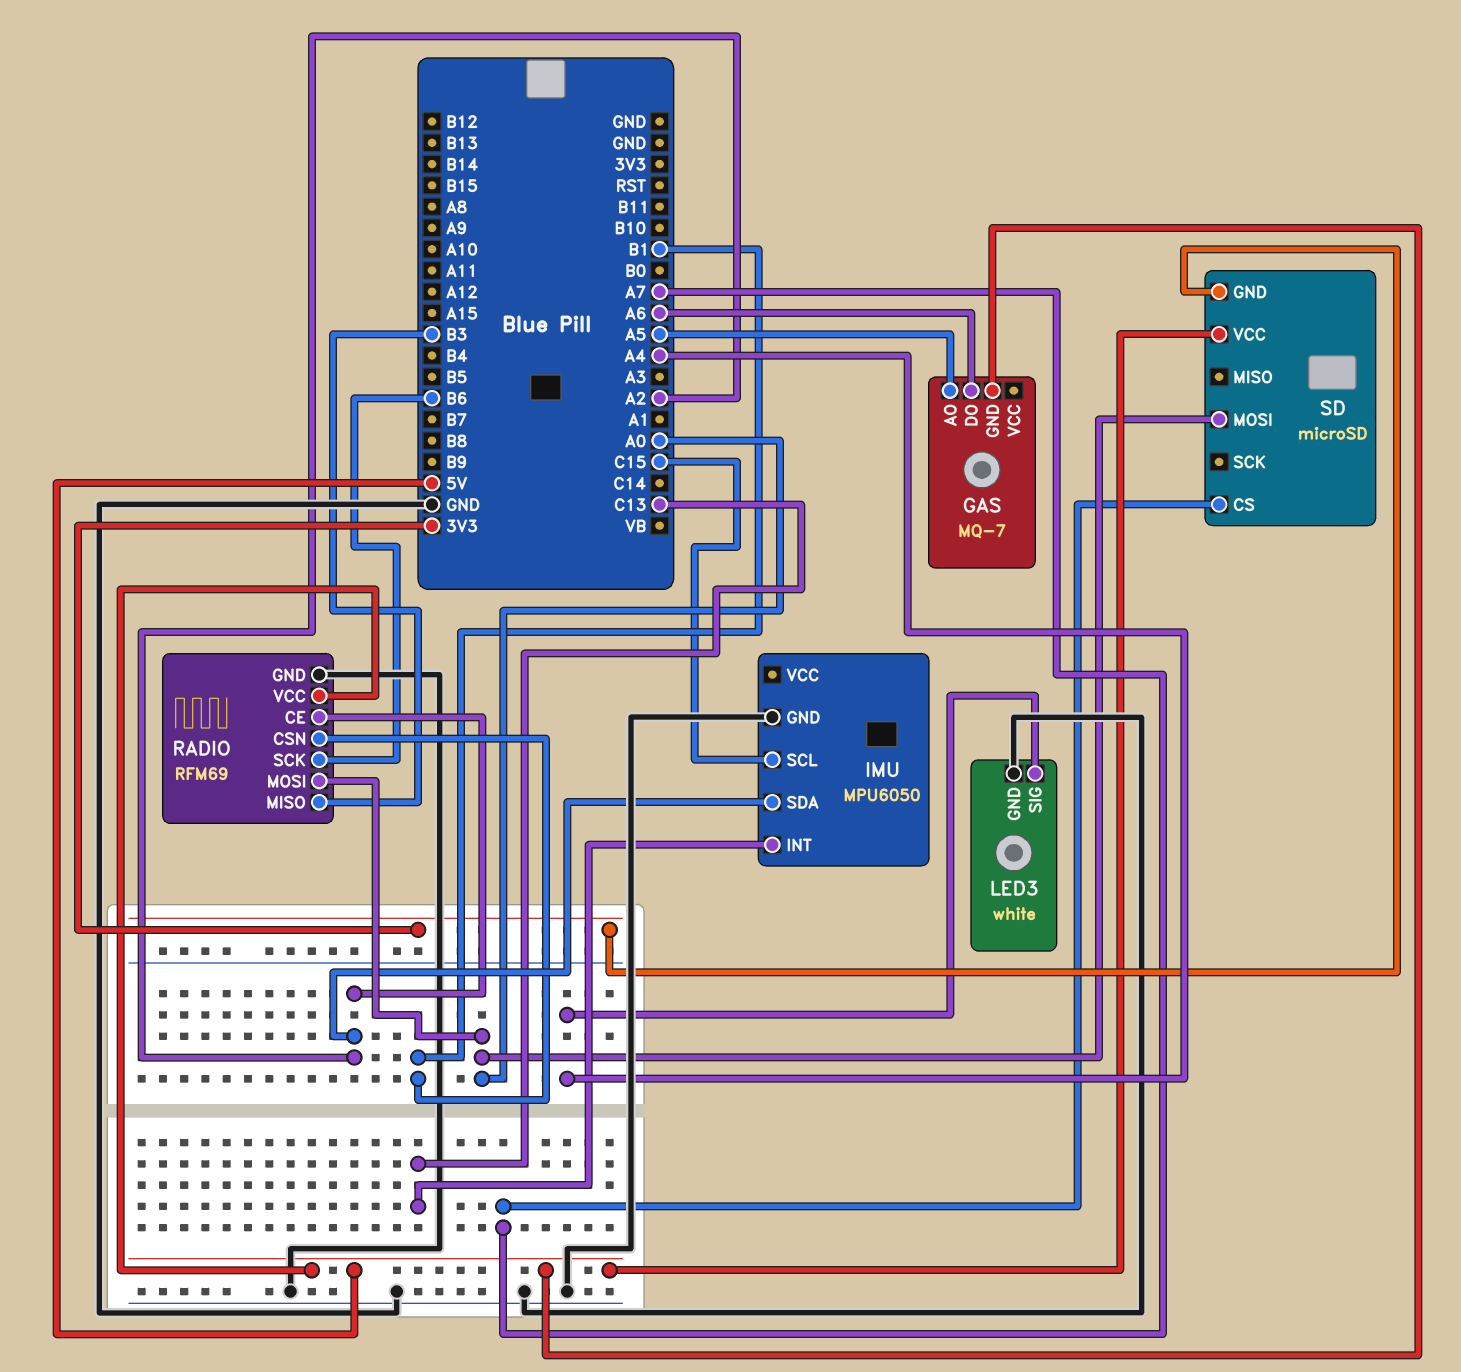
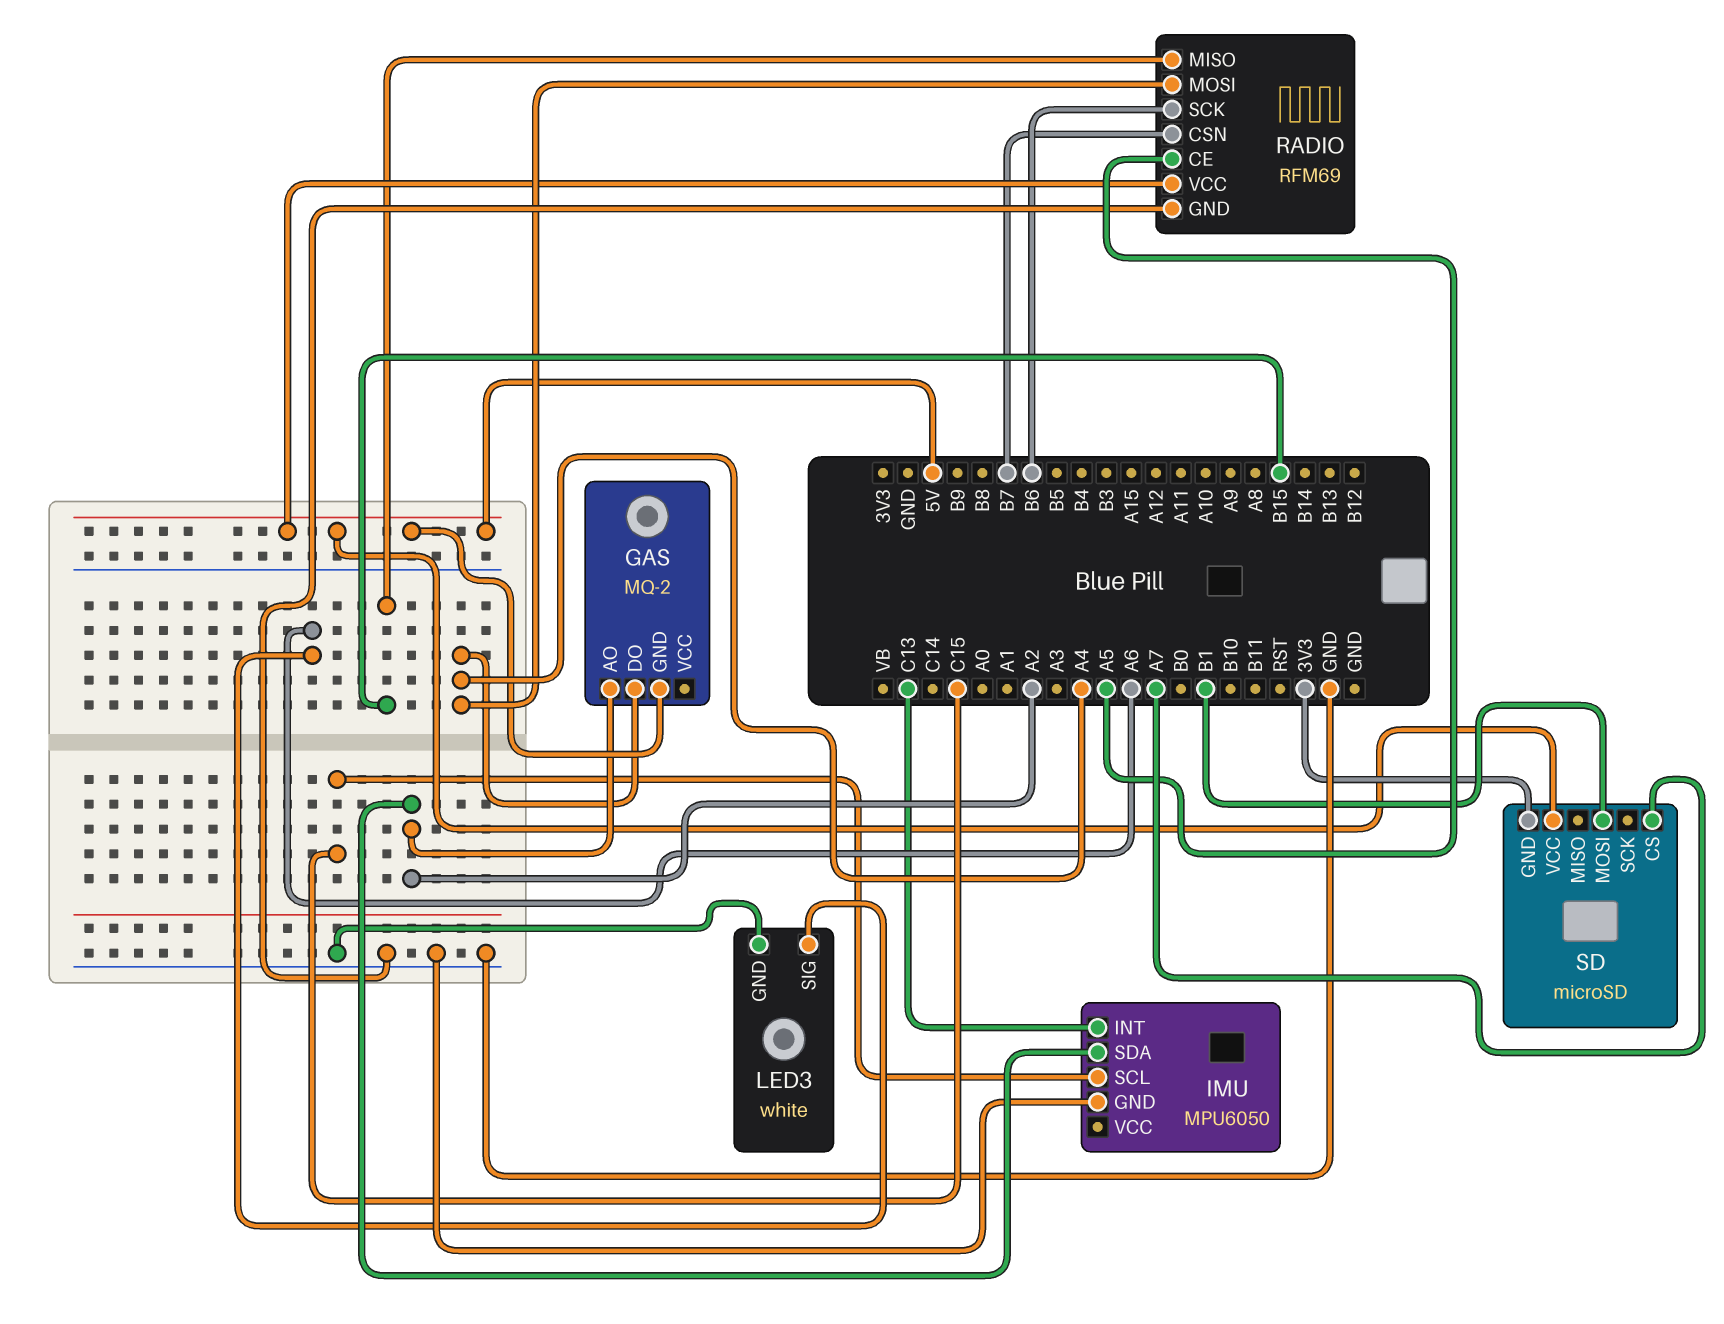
GAS: MQ-7 -> MQ-2
GAS pin AO: A5 -> A2
GAS pin DO: A6 -> A4
LED3 pin SIG: A4 -> A6
RADIO pin CE: A2 -> A5
RADIO pin CSN: B1 -> B7
RADIO pin MISO: B3 -> B15
RADIO pin MOSI: A0 -> A4
SD pin MOSI: A0 -> B1

